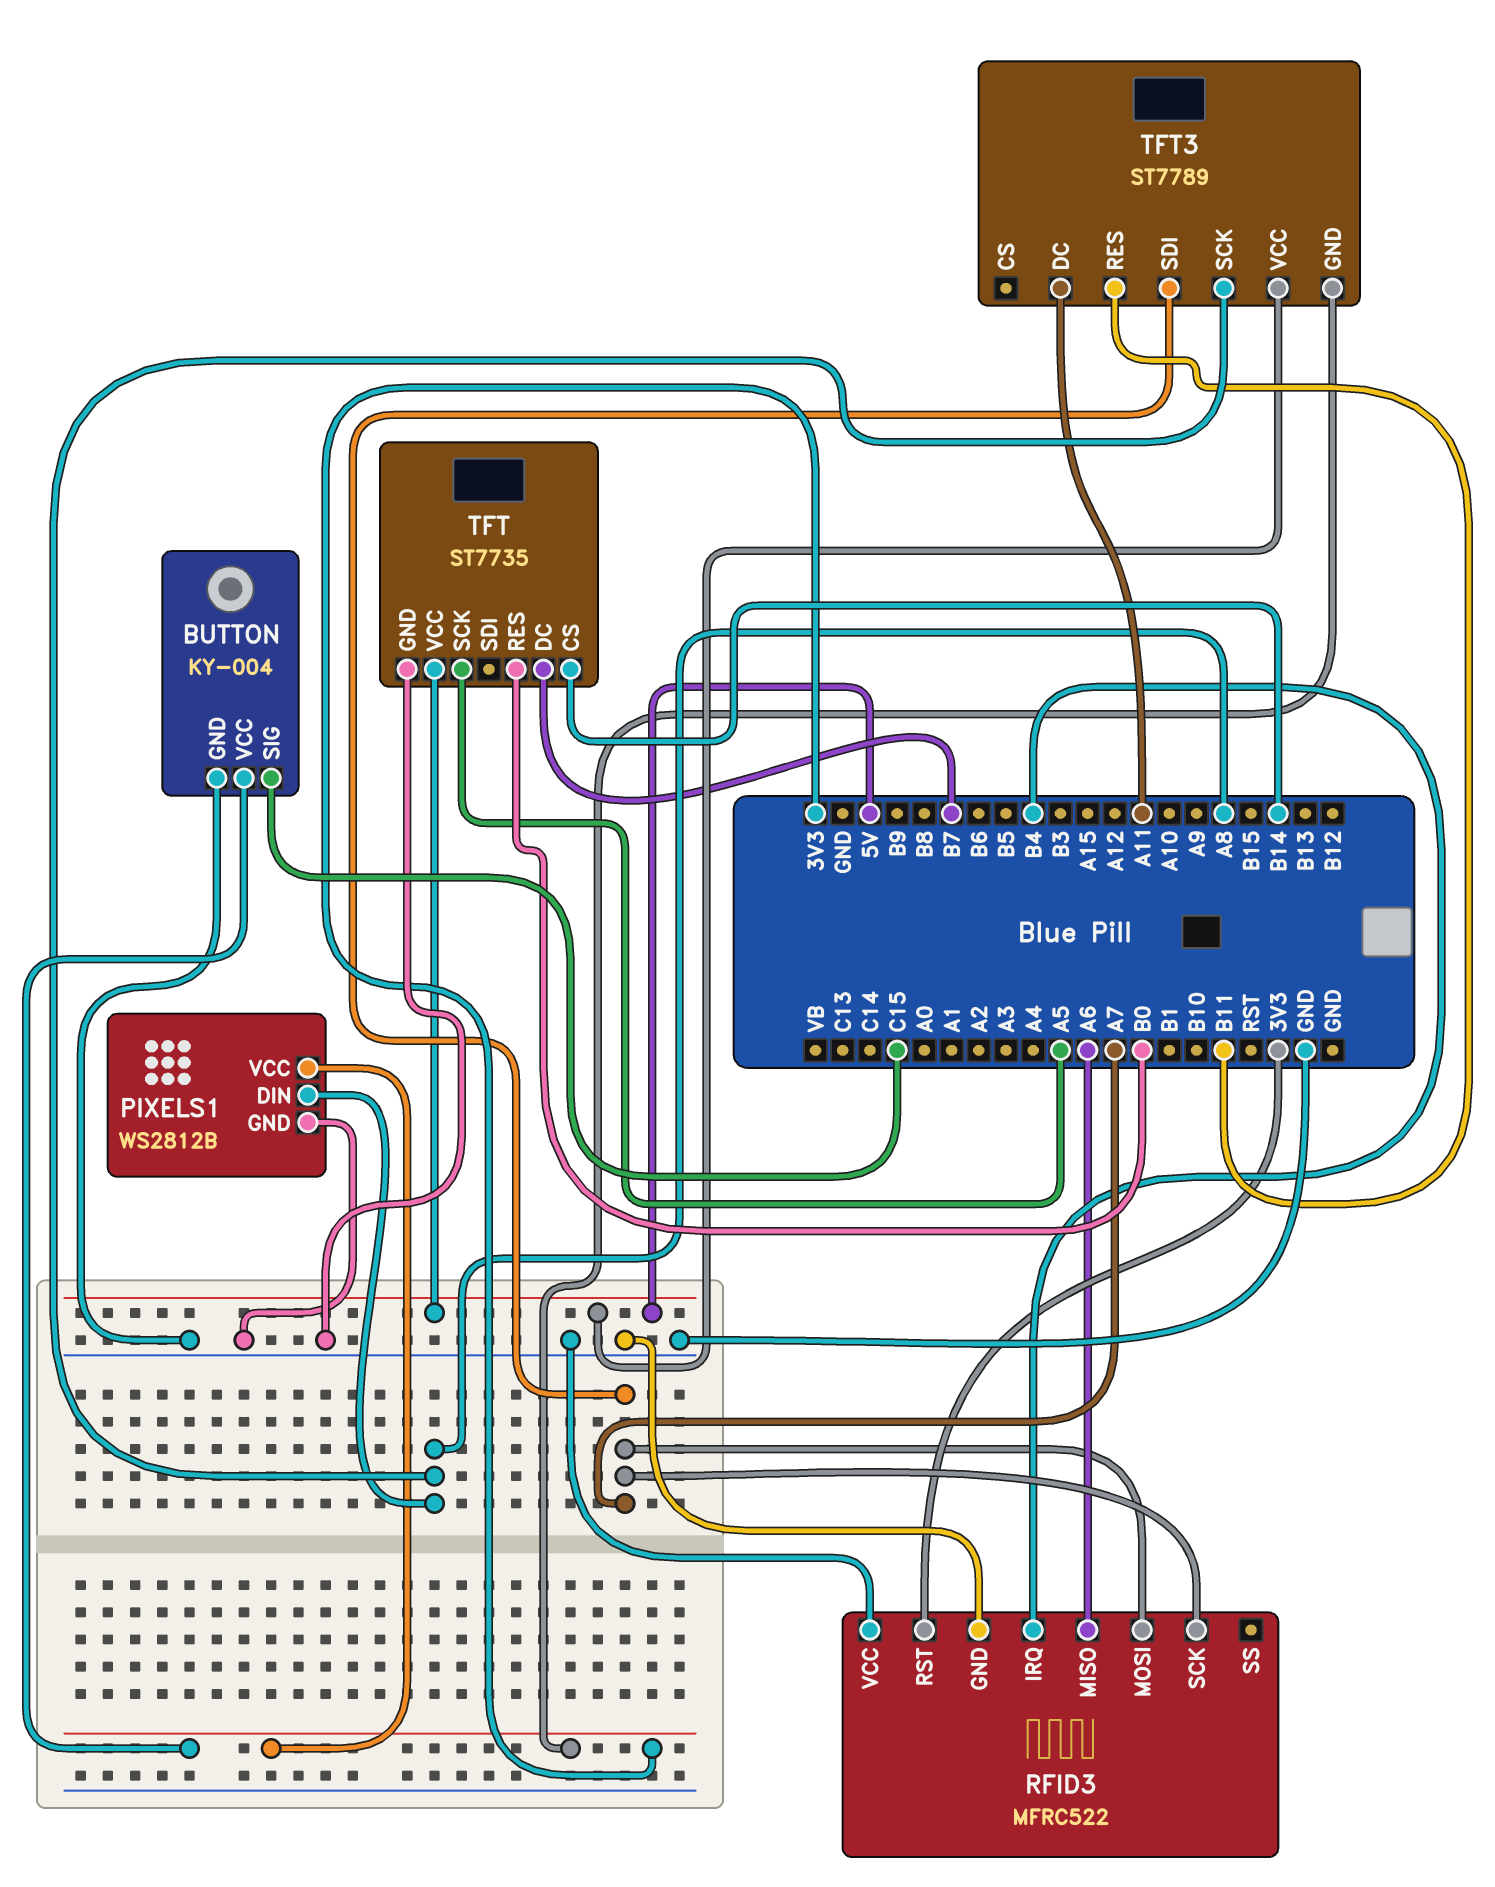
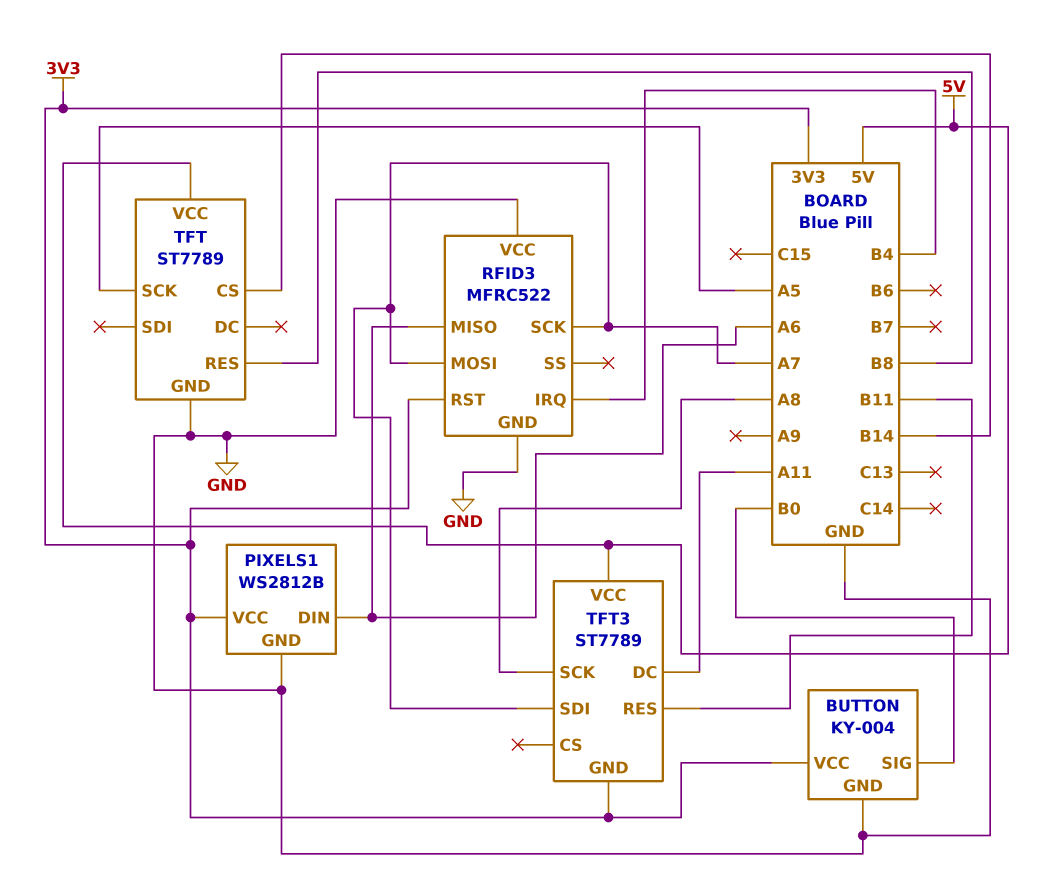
BUTTON pin SIG: C15 -> B0
PIXELS1 pin DIN: A8 -> A6
TFT: ST7735 -> ST7789
TFT pin DC: B7 -> none
TFT pin RES: B0 -> B8

